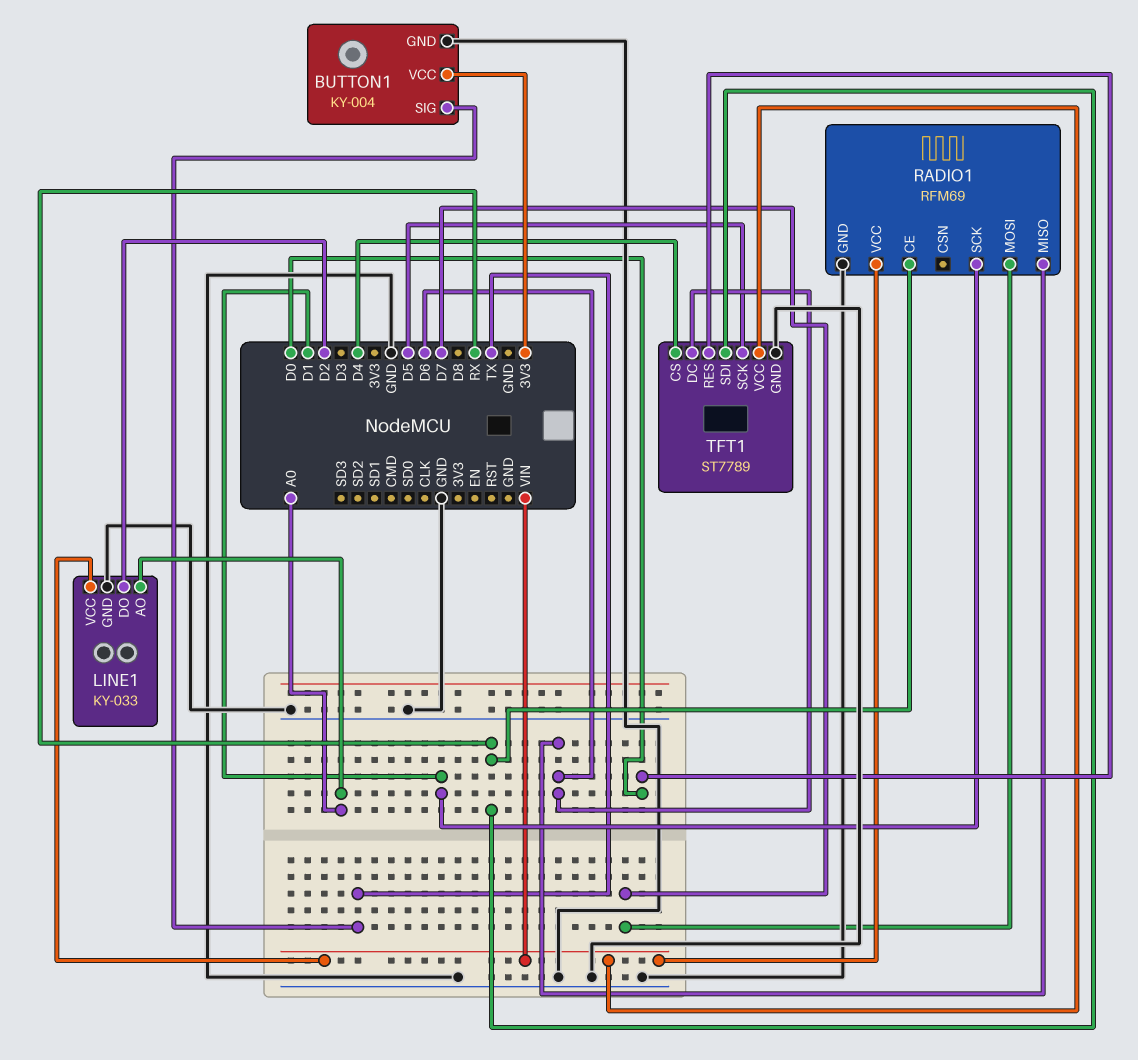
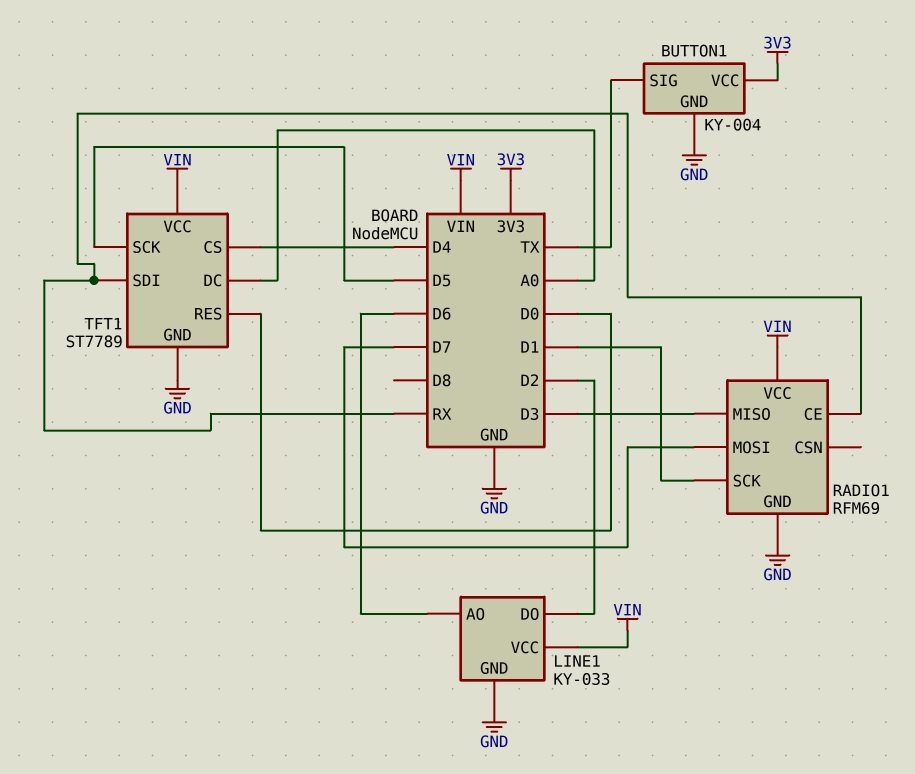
LINE1 pin AO: A0 -> D6
RADIO1 pin MISO: D6 -> D3
TFT1 pin DC: D6 -> A0

